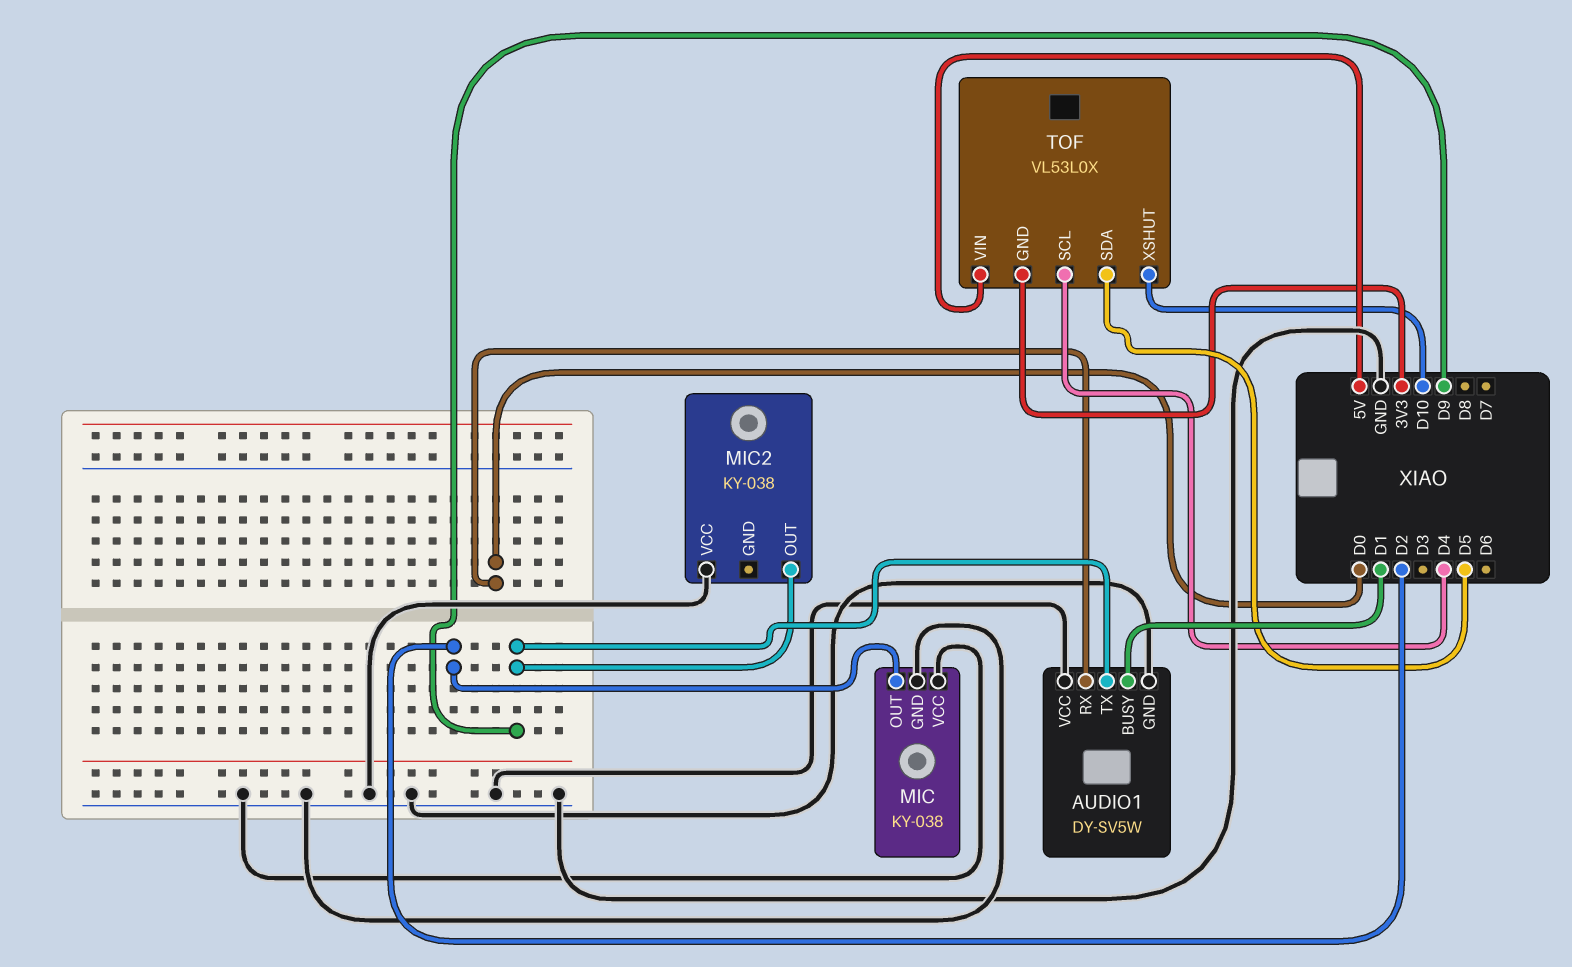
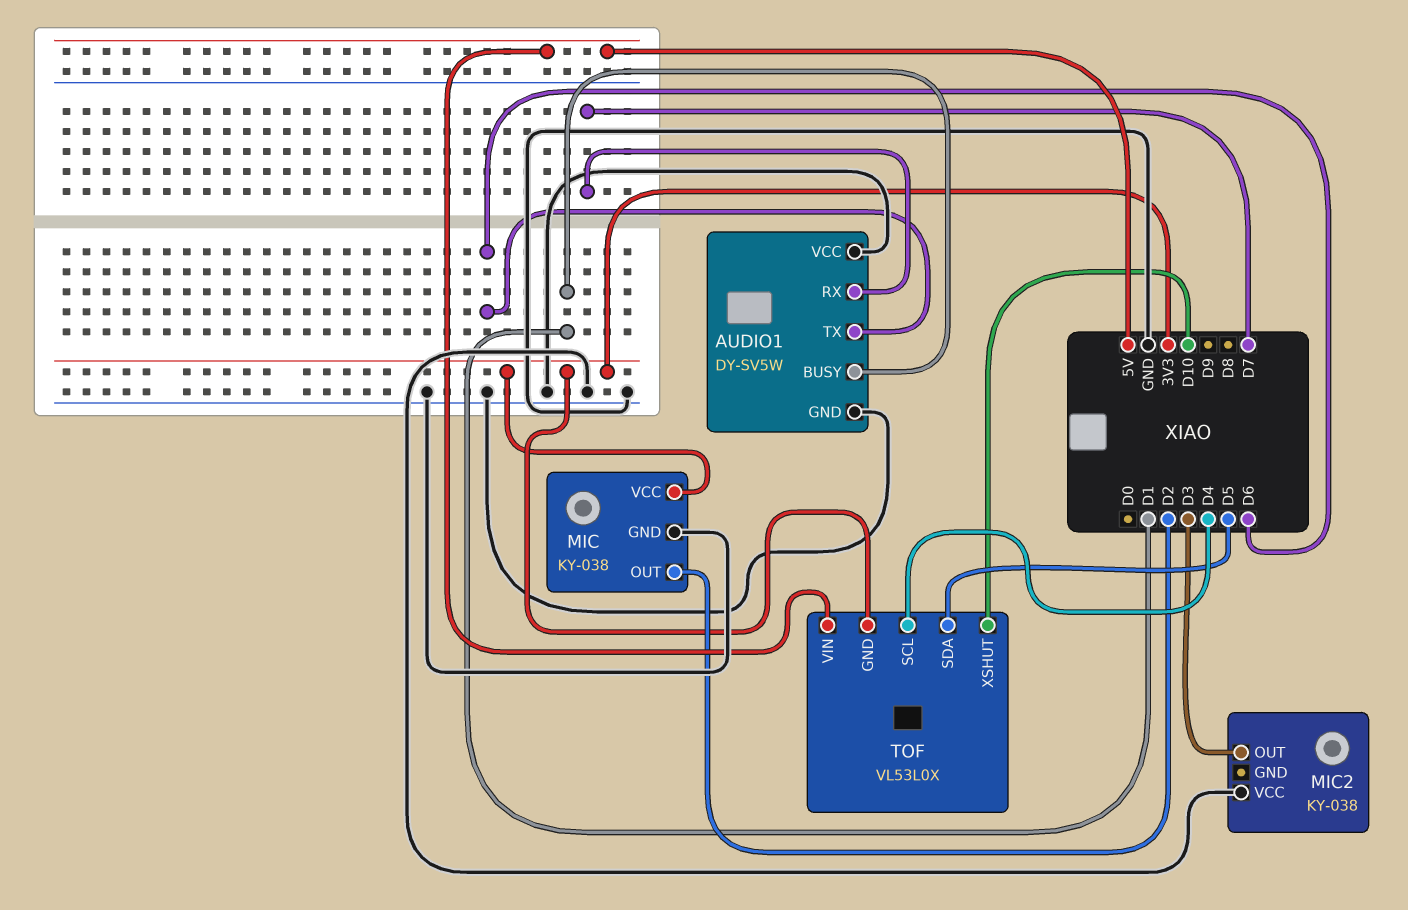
AUDIO1 pin RX: D0 -> D7
AUDIO1 pin TX: D9 -> D6
MIC pin VCC: GND -> 3V3
MIC2 pin OUT: D9 -> D3

